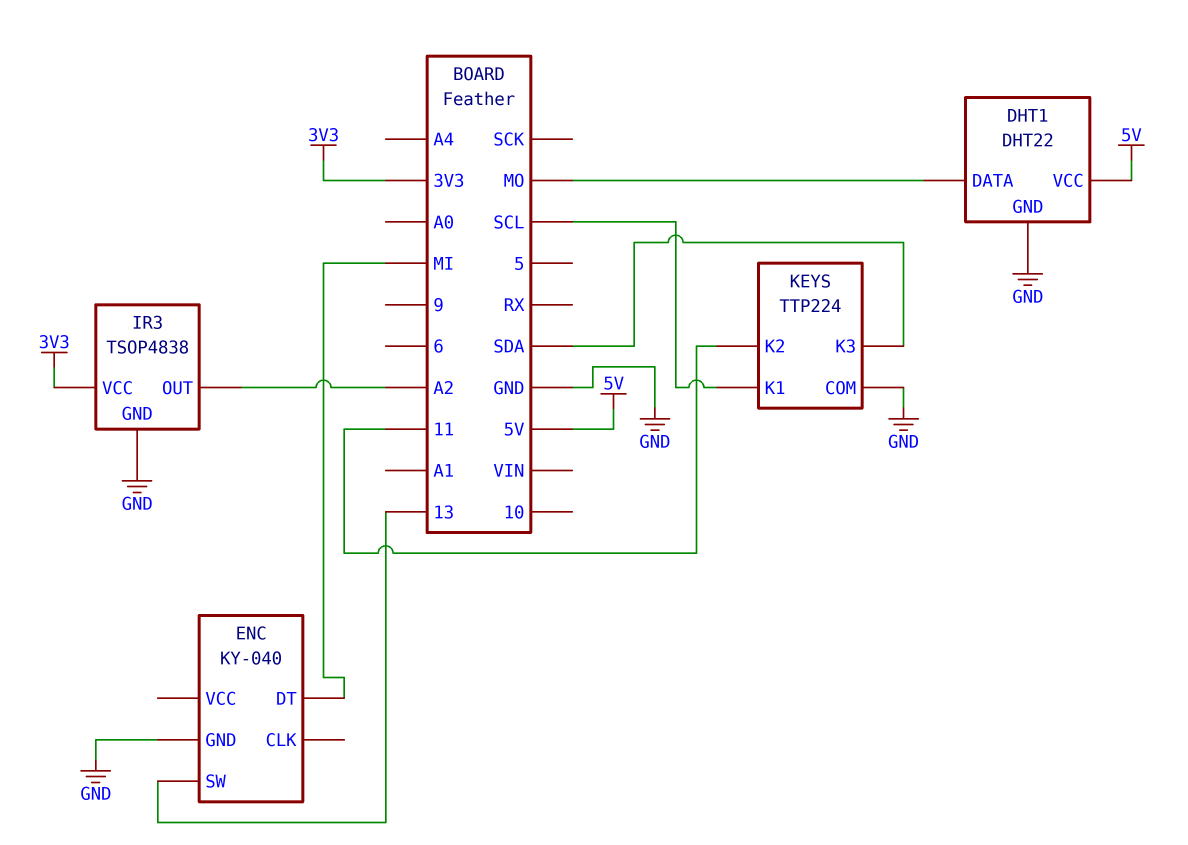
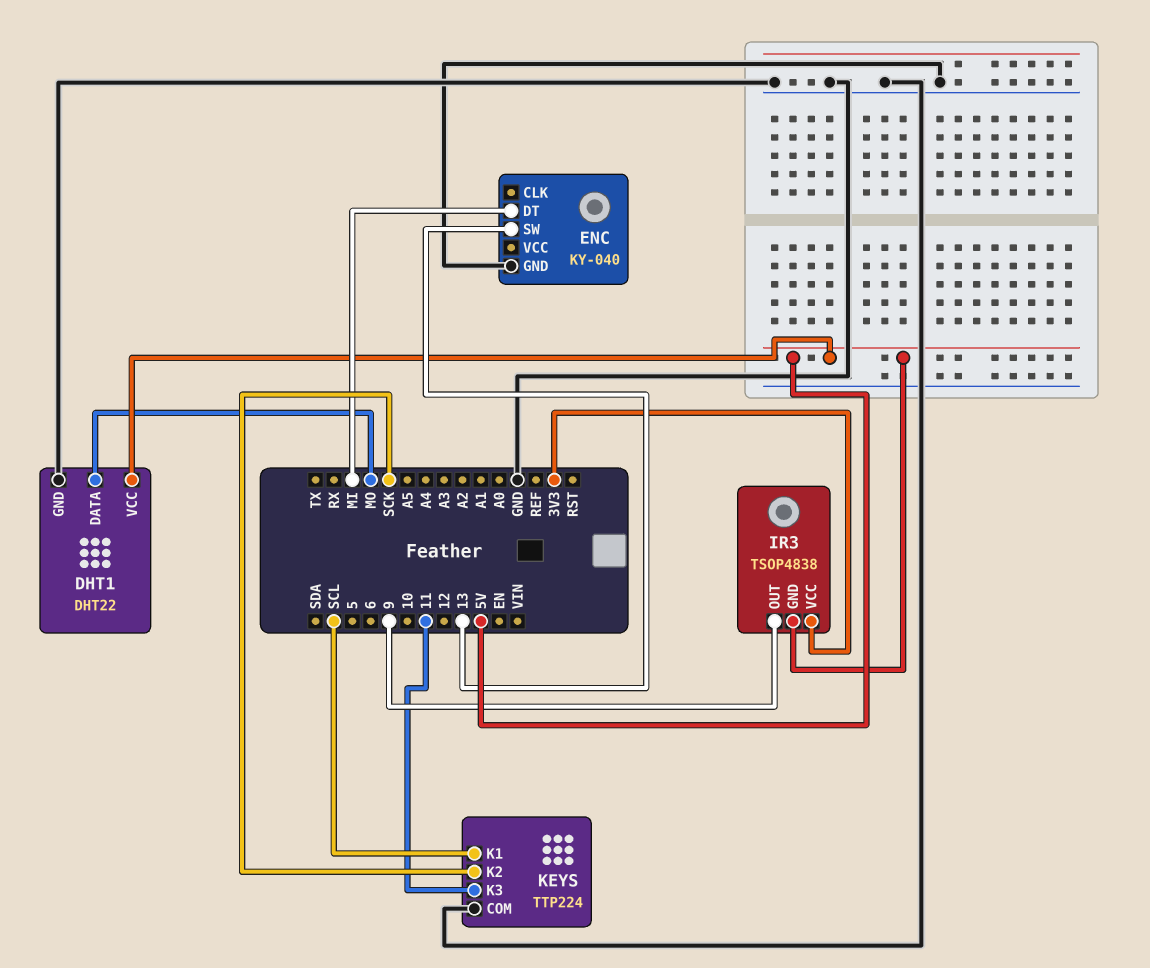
IR3 pin GND: GND -> 5V
IR3 pin OUT: A2 -> 9
KEYS pin K2: 11 -> SCK
KEYS pin K3: SDA -> 11

